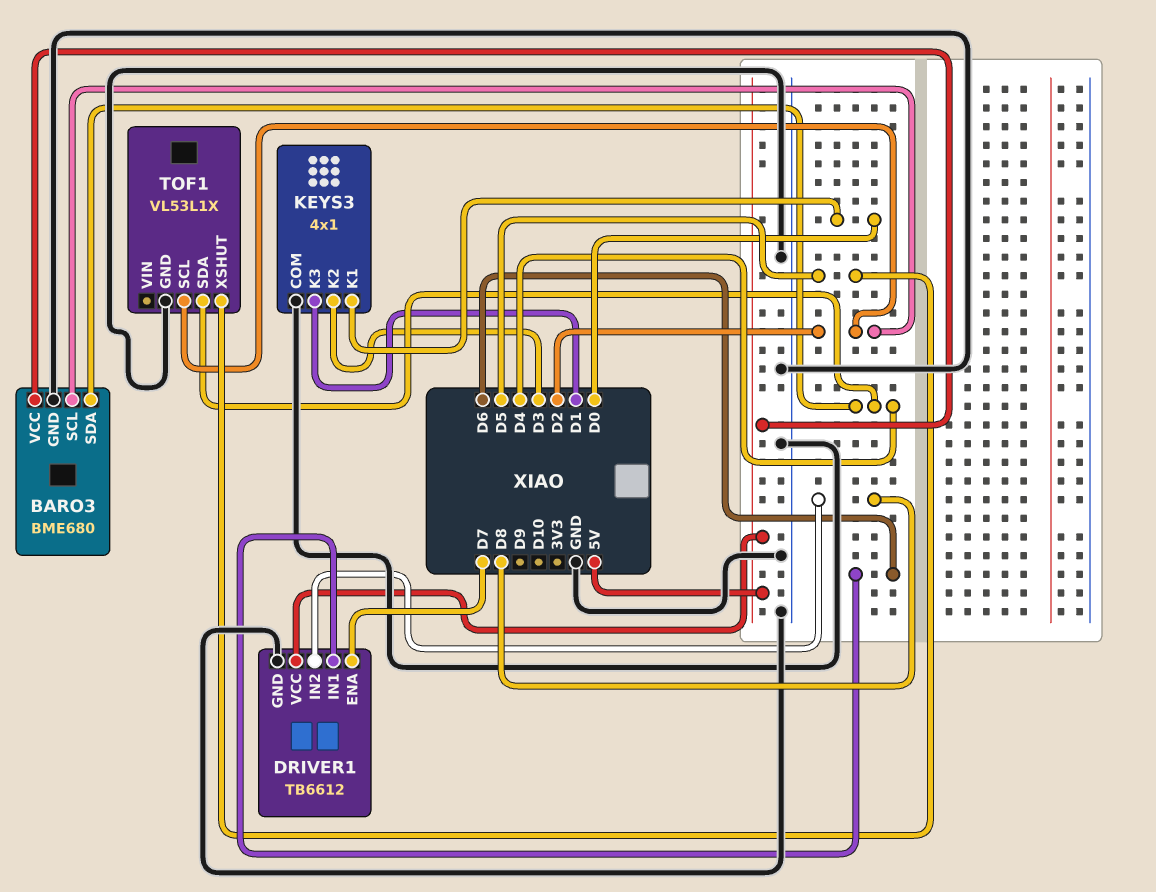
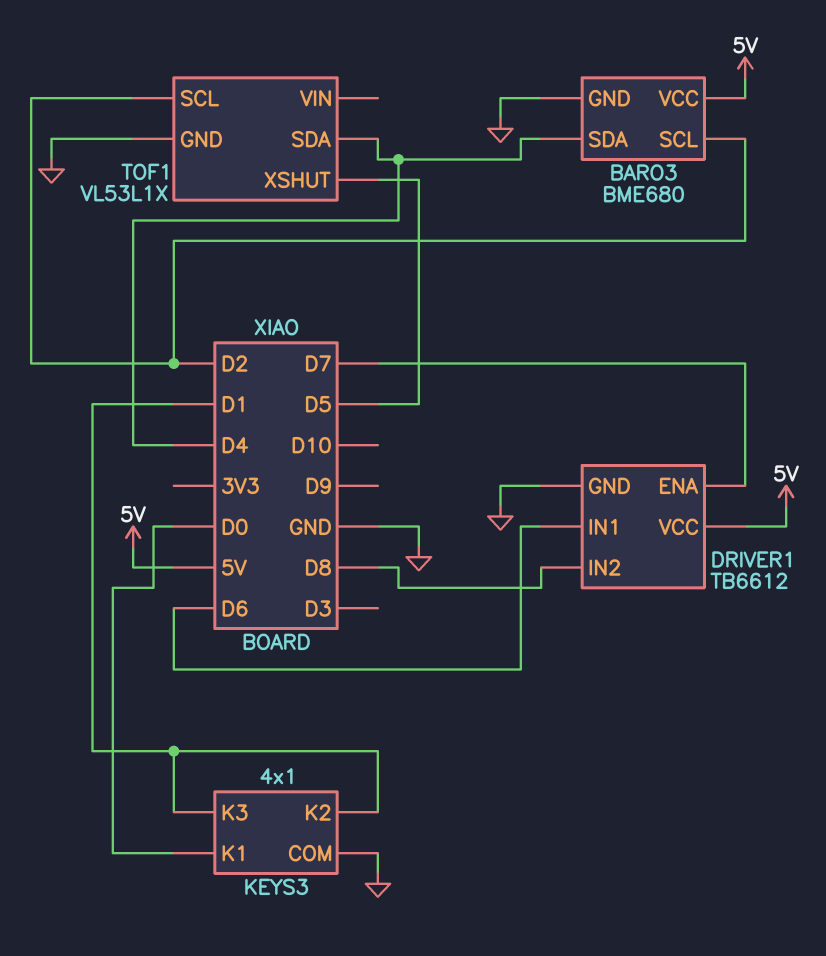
KEYS3 pin K2: D3 -> D1

